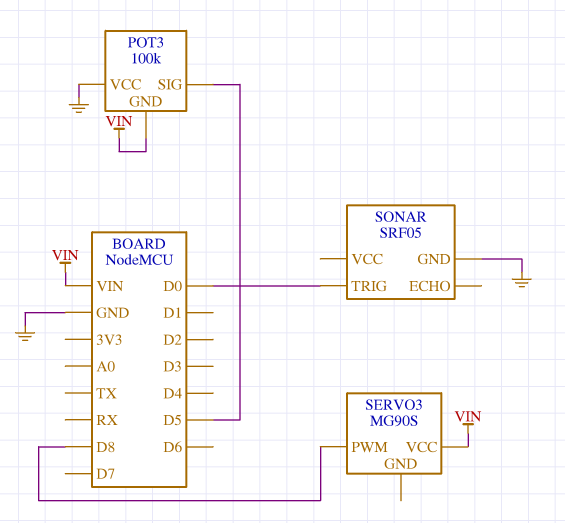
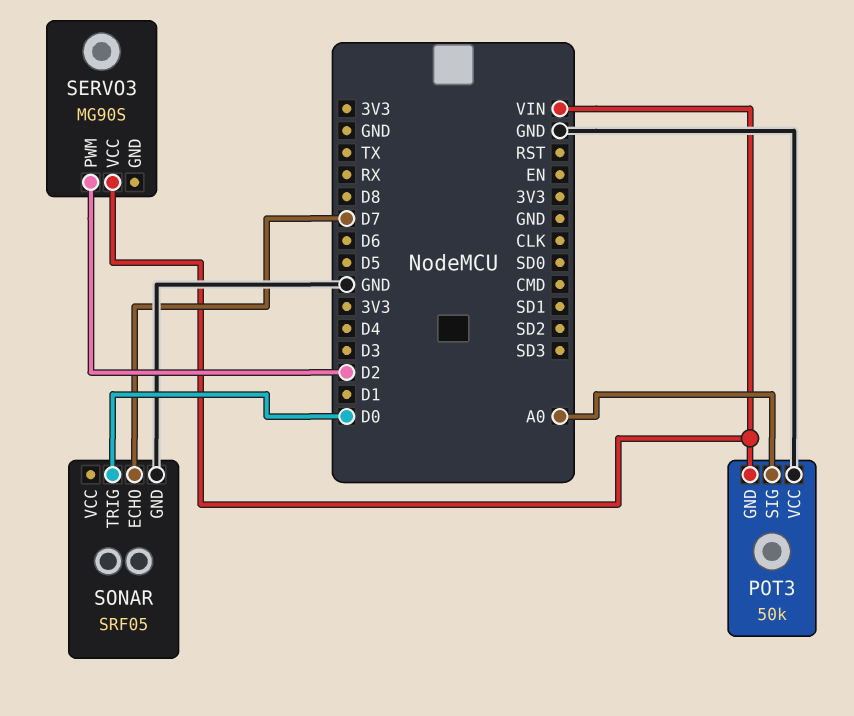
POT3: 100k -> 50k
POT3 pin SIG: D5 -> A0
SERVO3 pin PWM: D8 -> D2
SONAR pin ECHO: none -> D7

